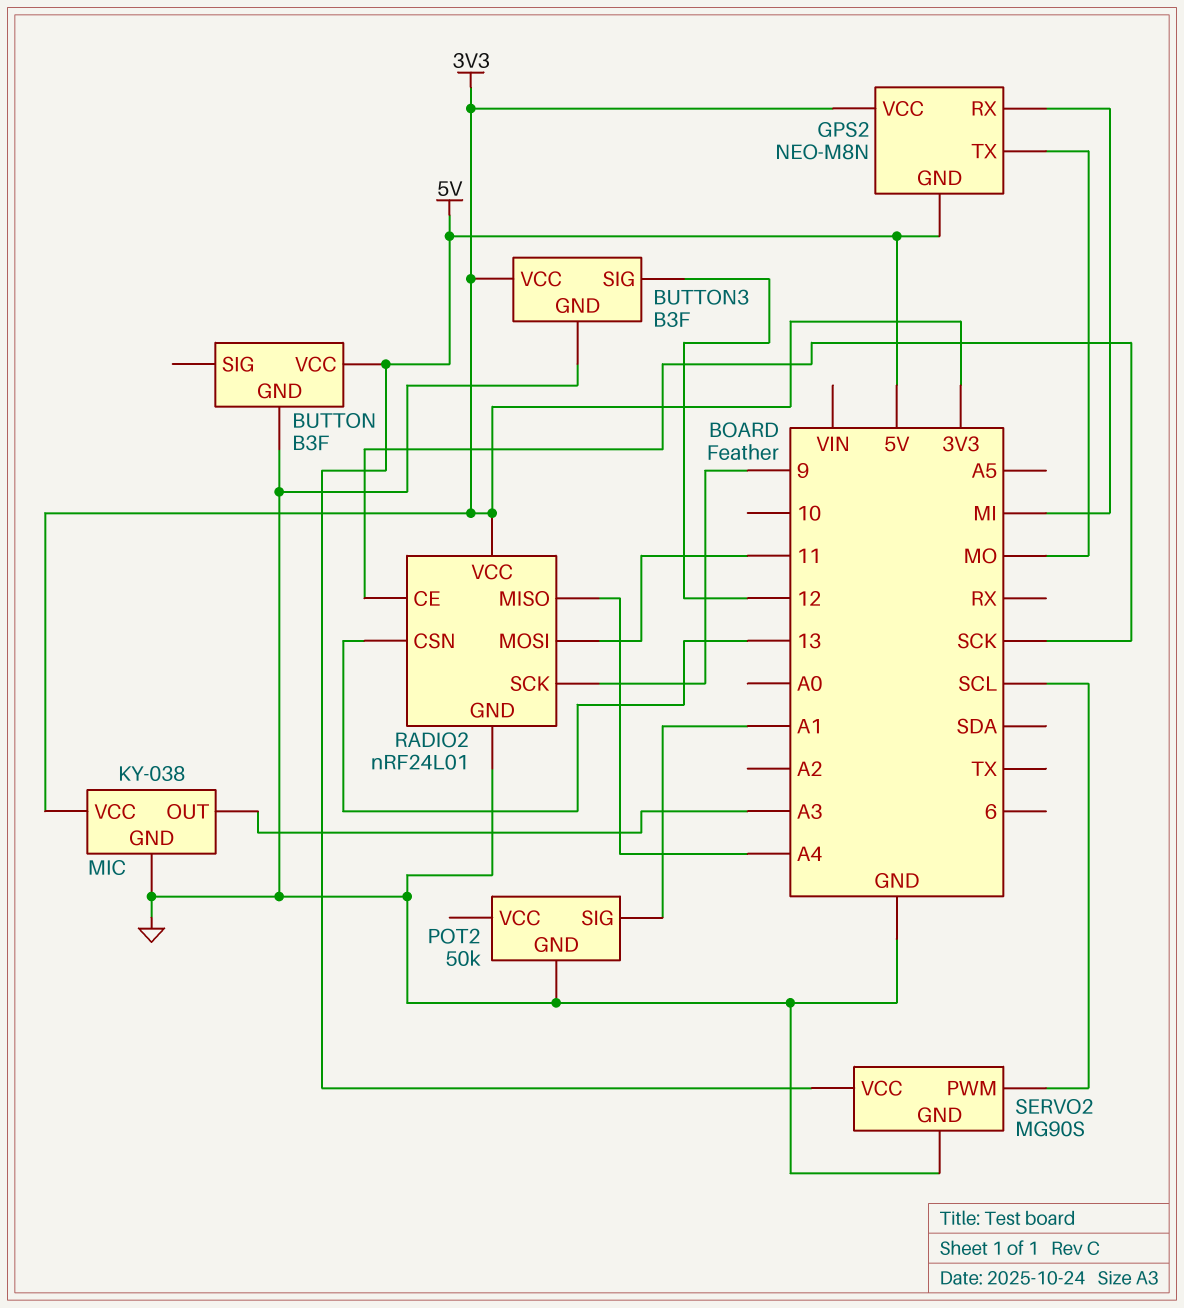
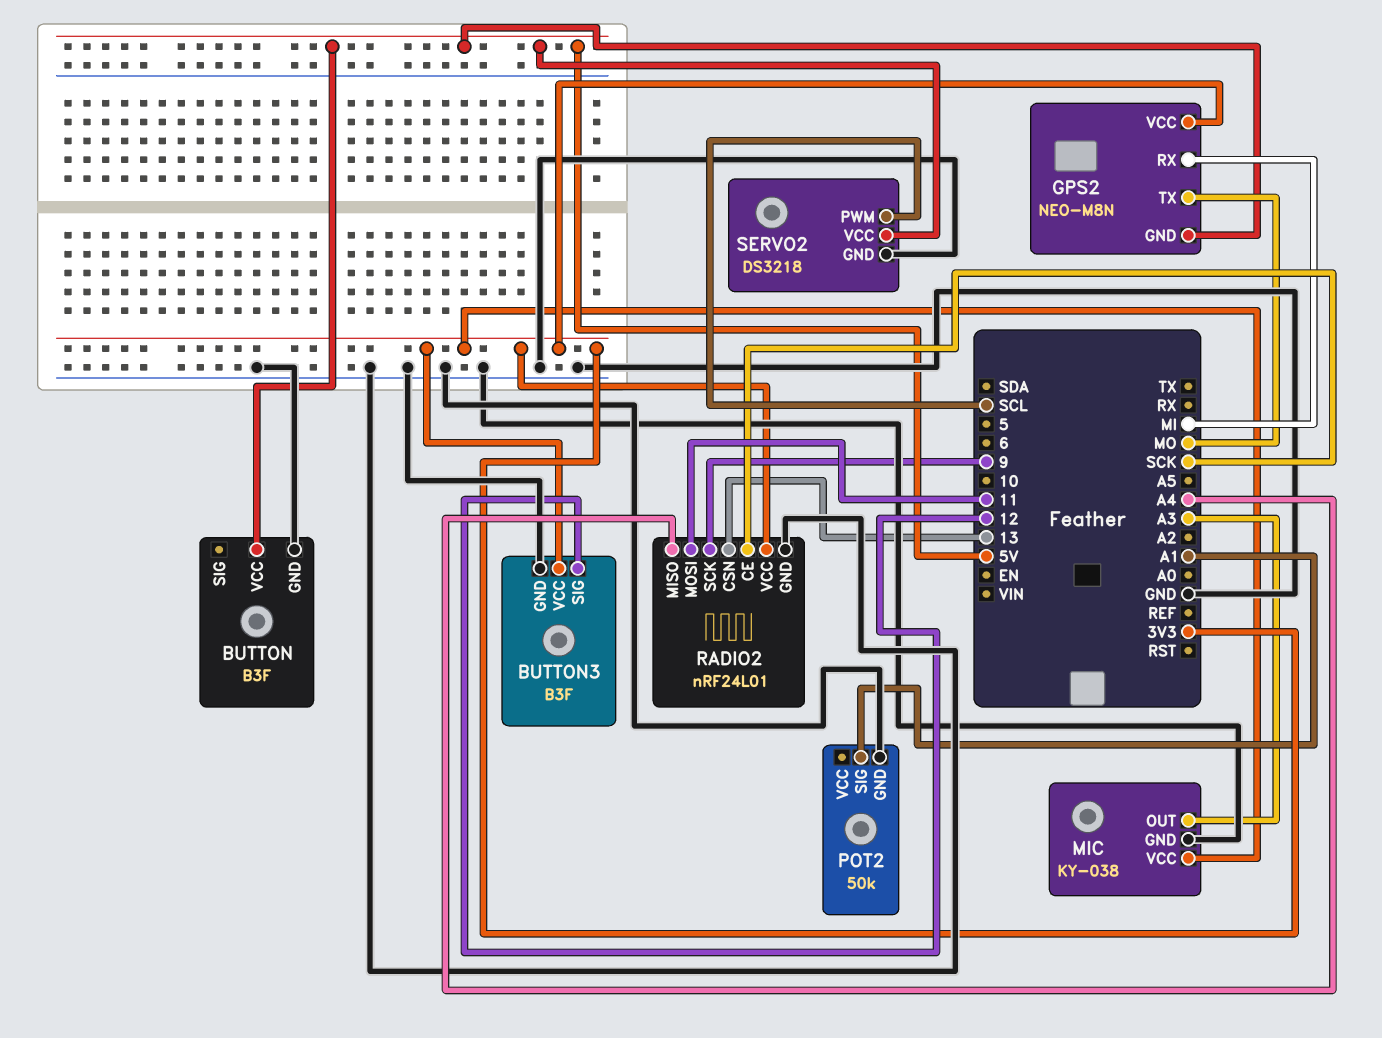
SERVO2: MG90S -> DS3218

